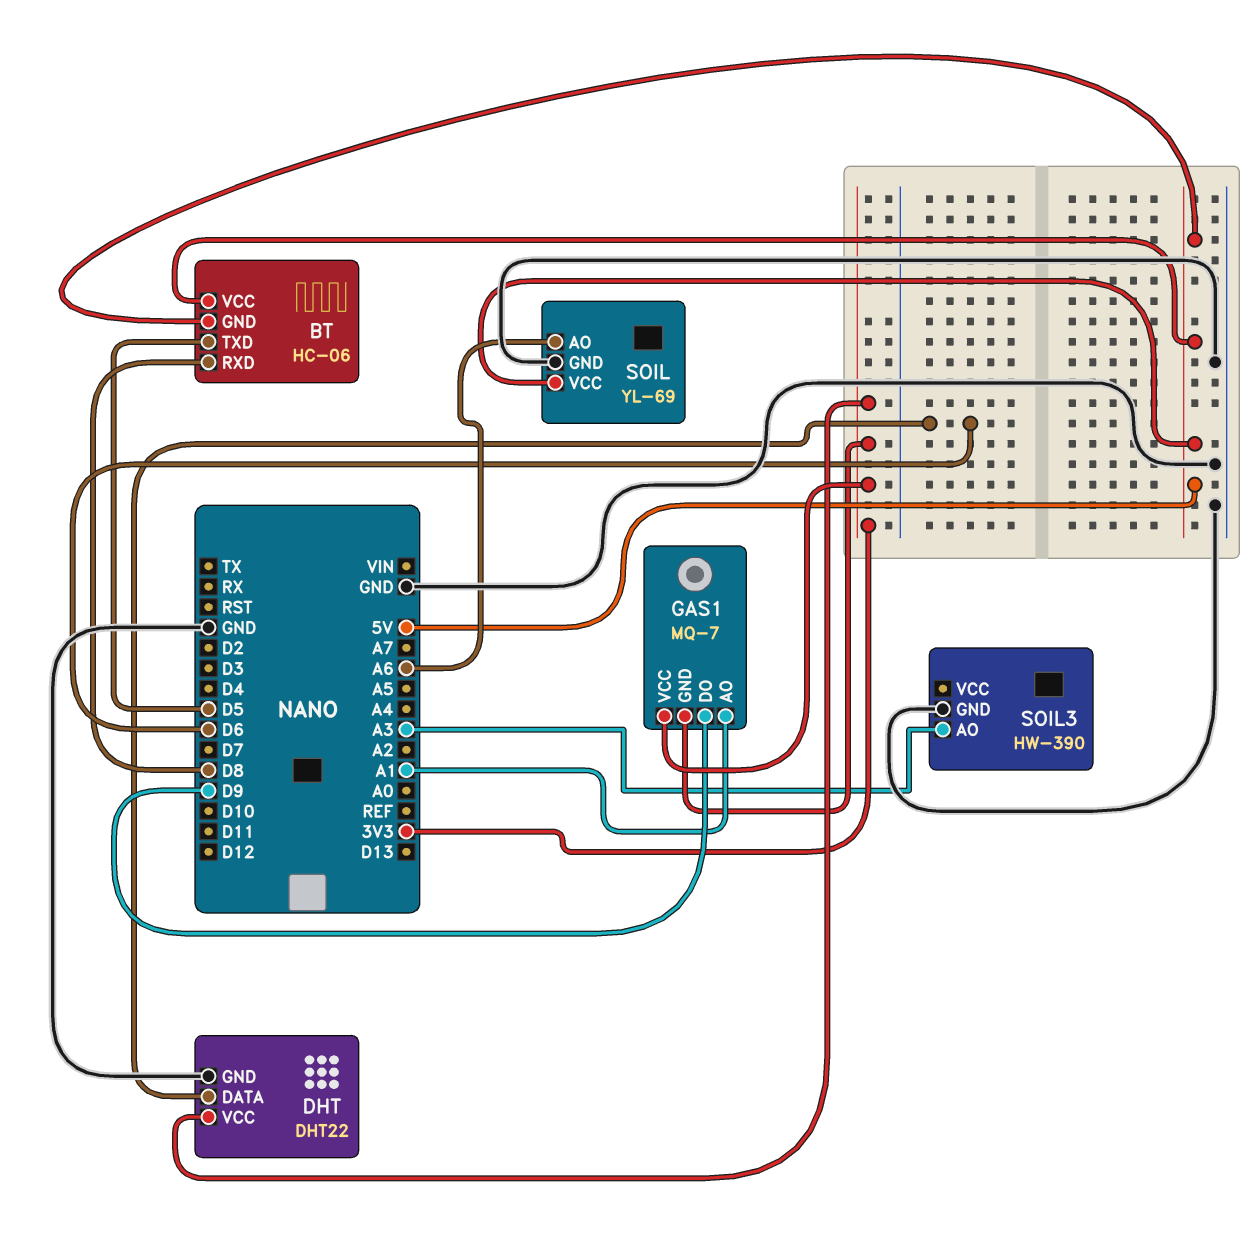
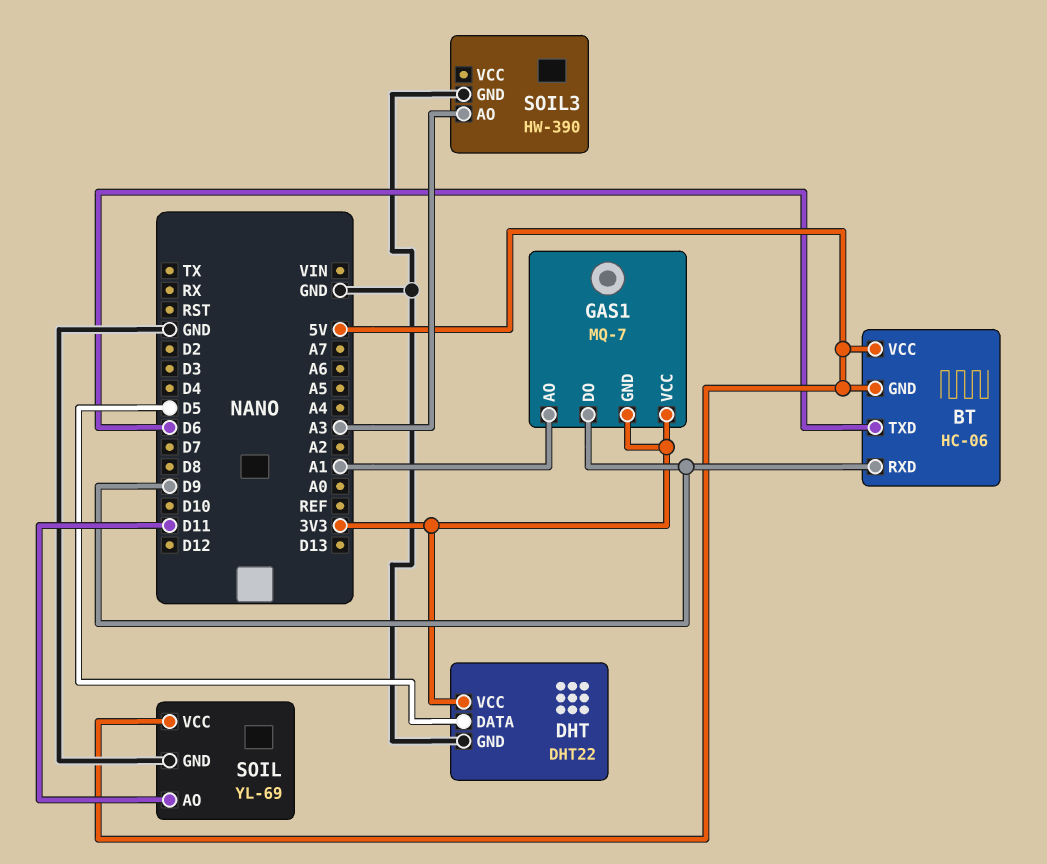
BT pin RXD: D8 -> D9
BT pin TXD: D5 -> D6
DHT pin DATA: D6 -> D5
SOIL pin AO: A6 -> D11

